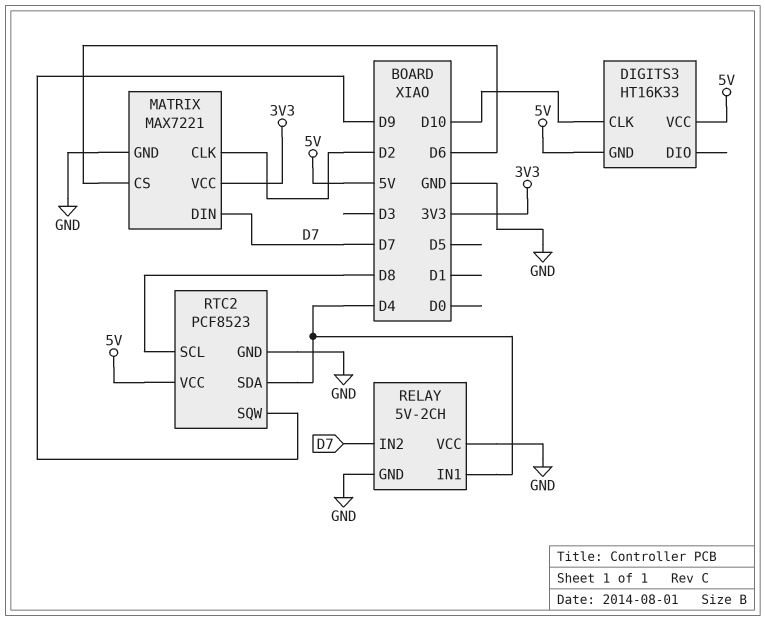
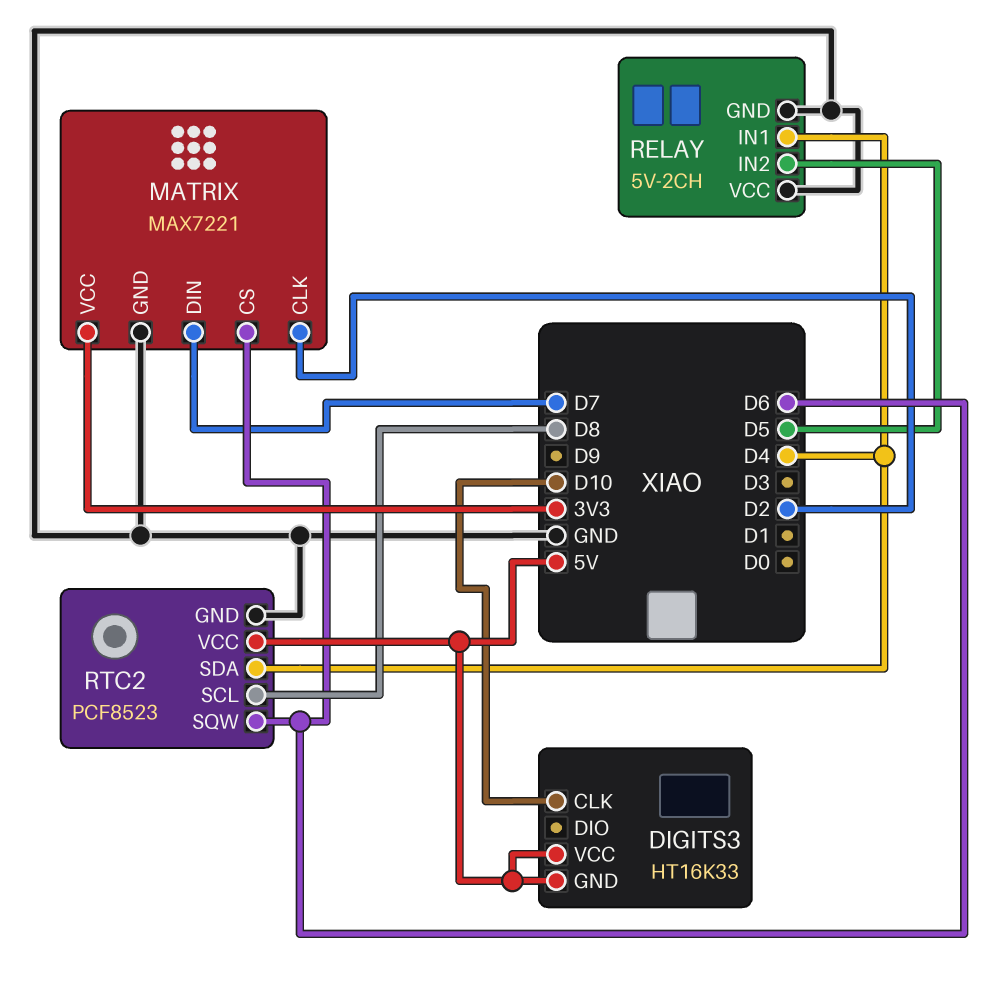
RELAY pin IN2: D7 -> D5
RTC2 pin SQW: D9 -> D6

